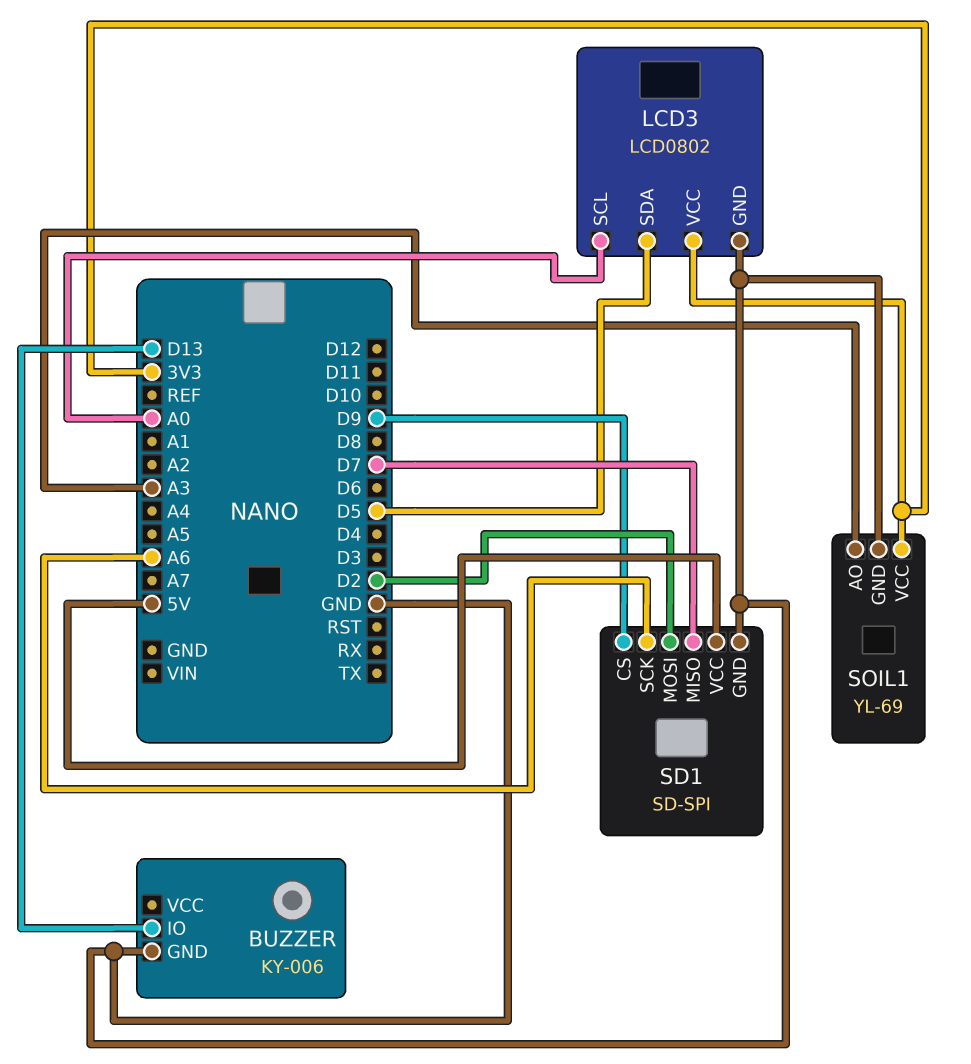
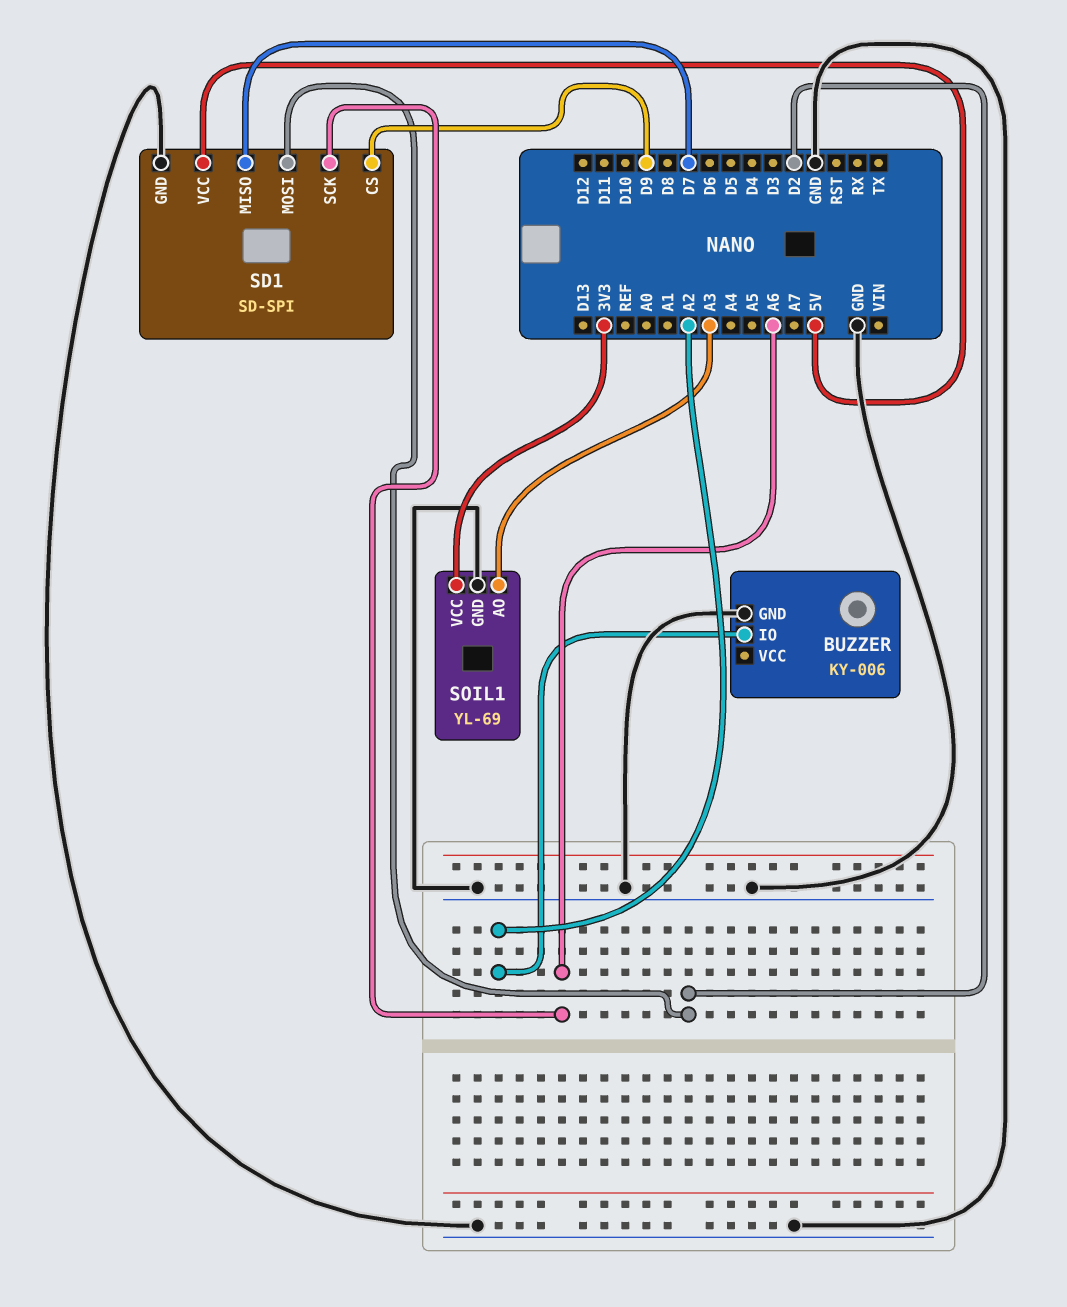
BUZZER pin IO: D13 -> A2
LCD3: LCD0802 -> none
LCD3 pin GND: GND -> none
LCD3 pin SCL: A0 -> none
LCD3 pin SDA: D5 -> none
LCD3 pin VCC: 3V3 -> none

